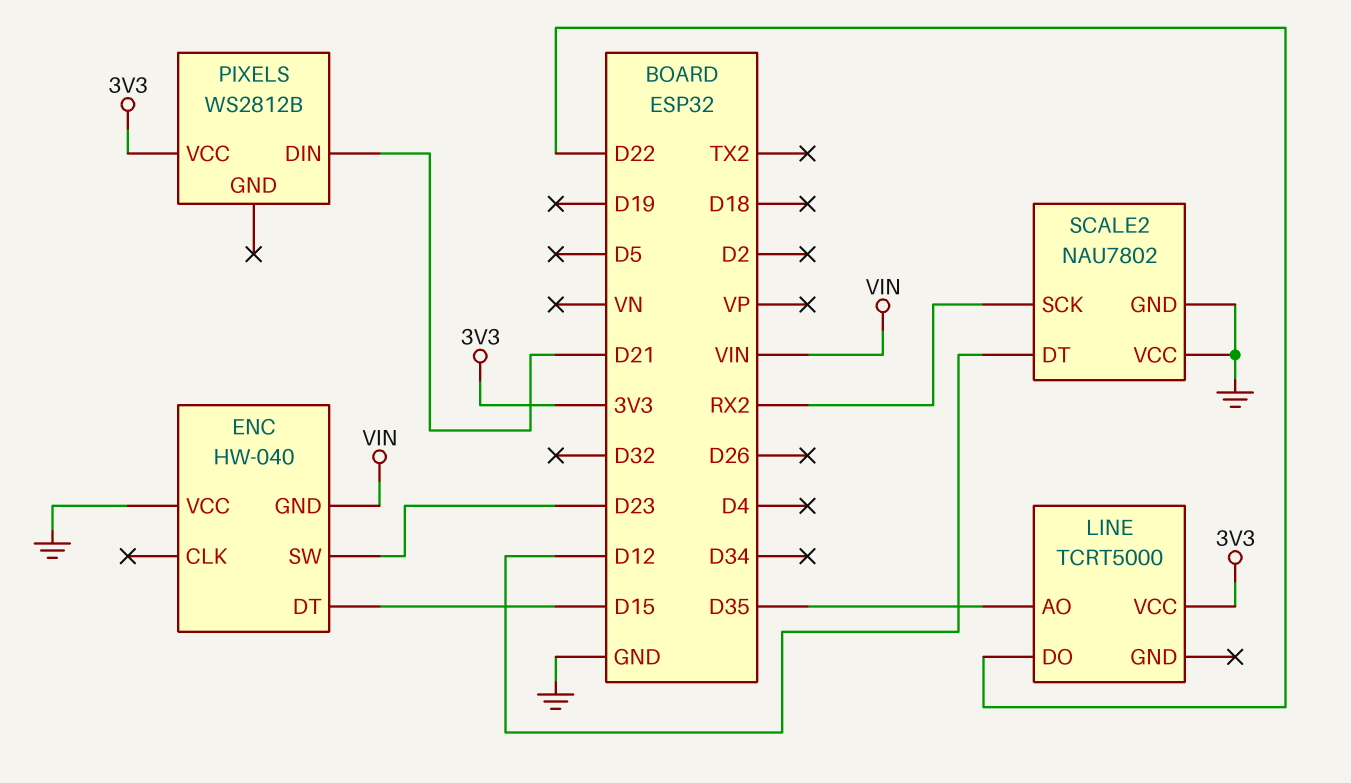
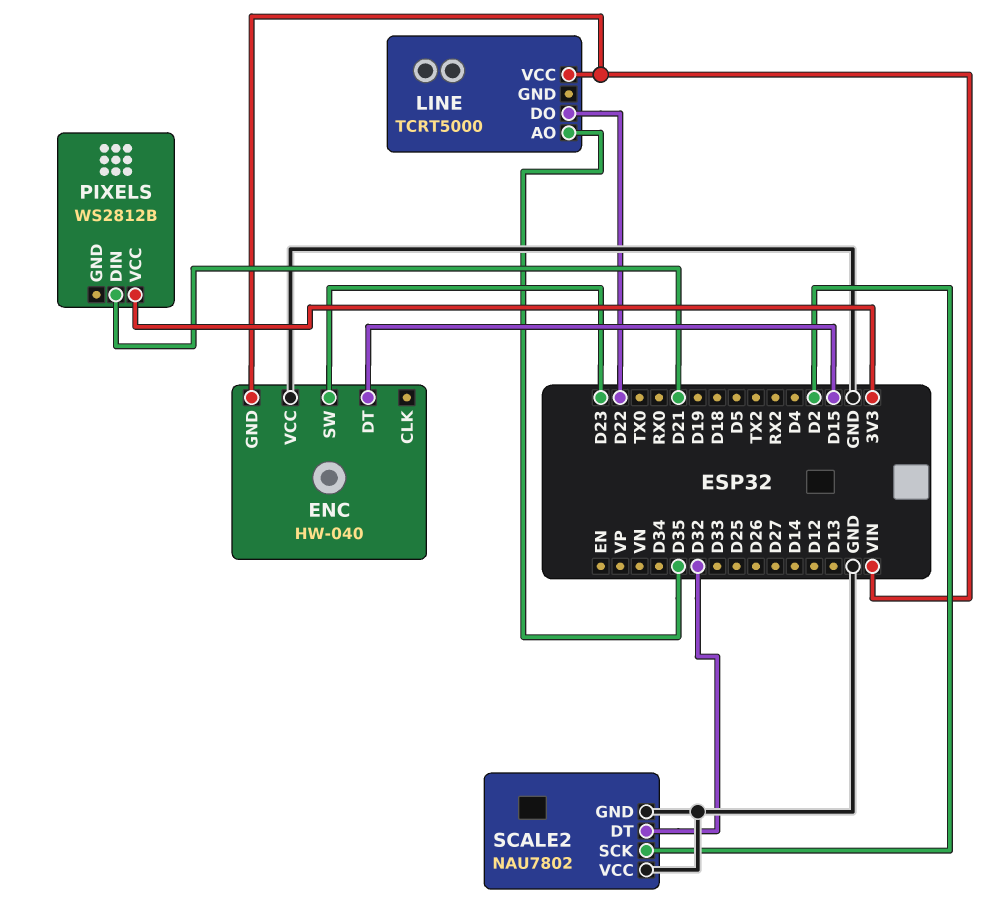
LINE pin VCC: 3V3 -> VIN
SCALE2 pin DT: D12 -> D32
SCALE2 pin SCK: RX2 -> D2

